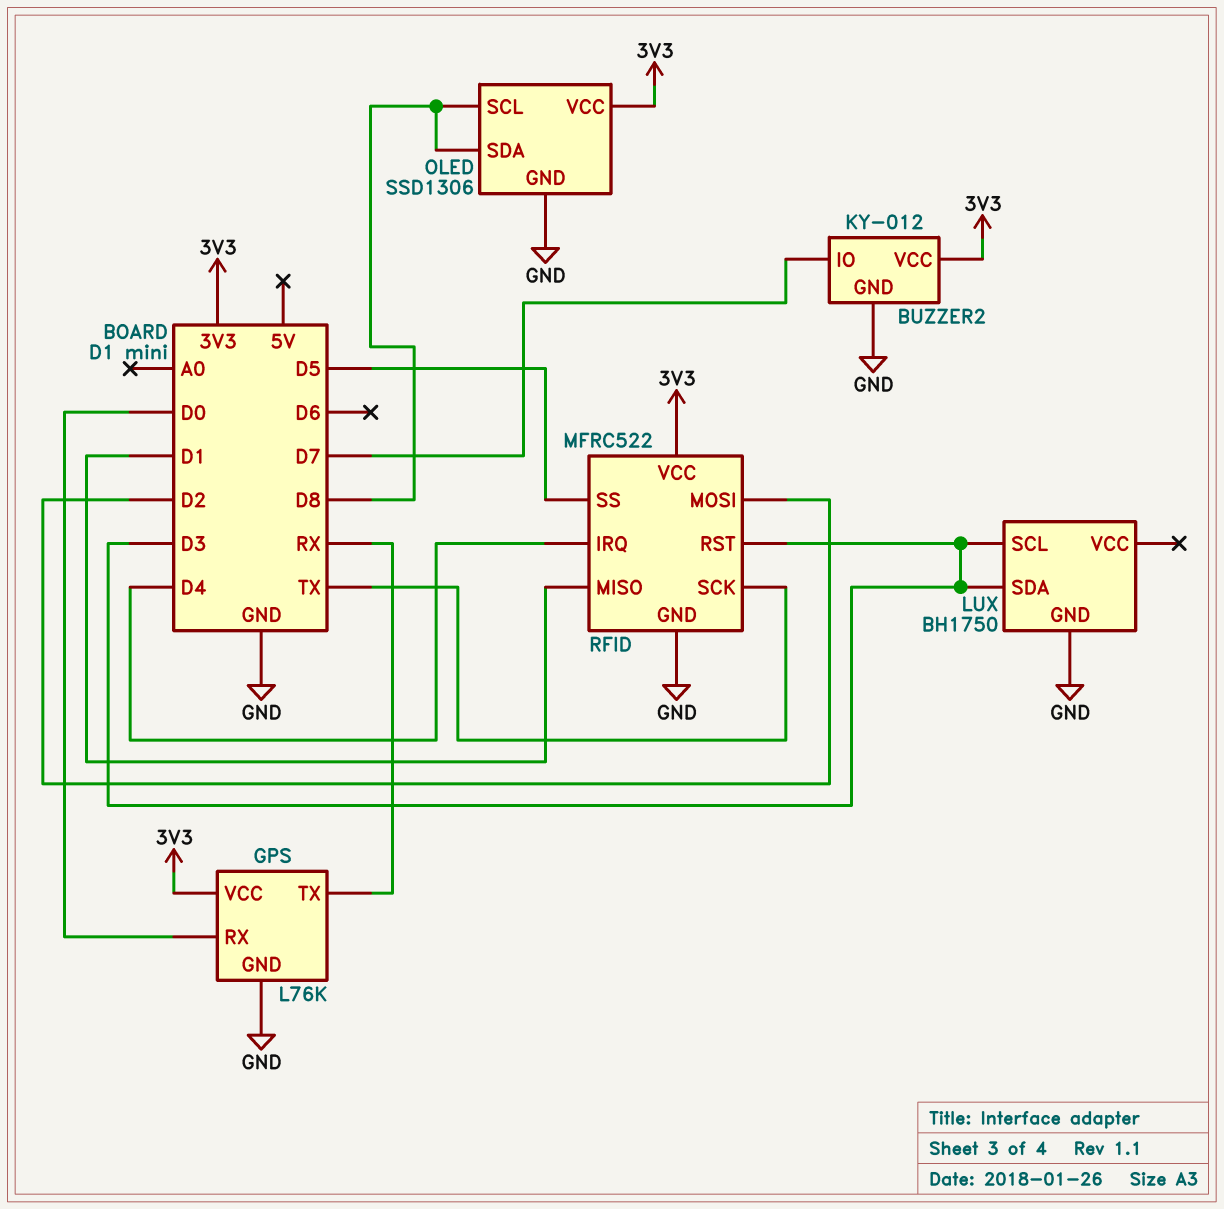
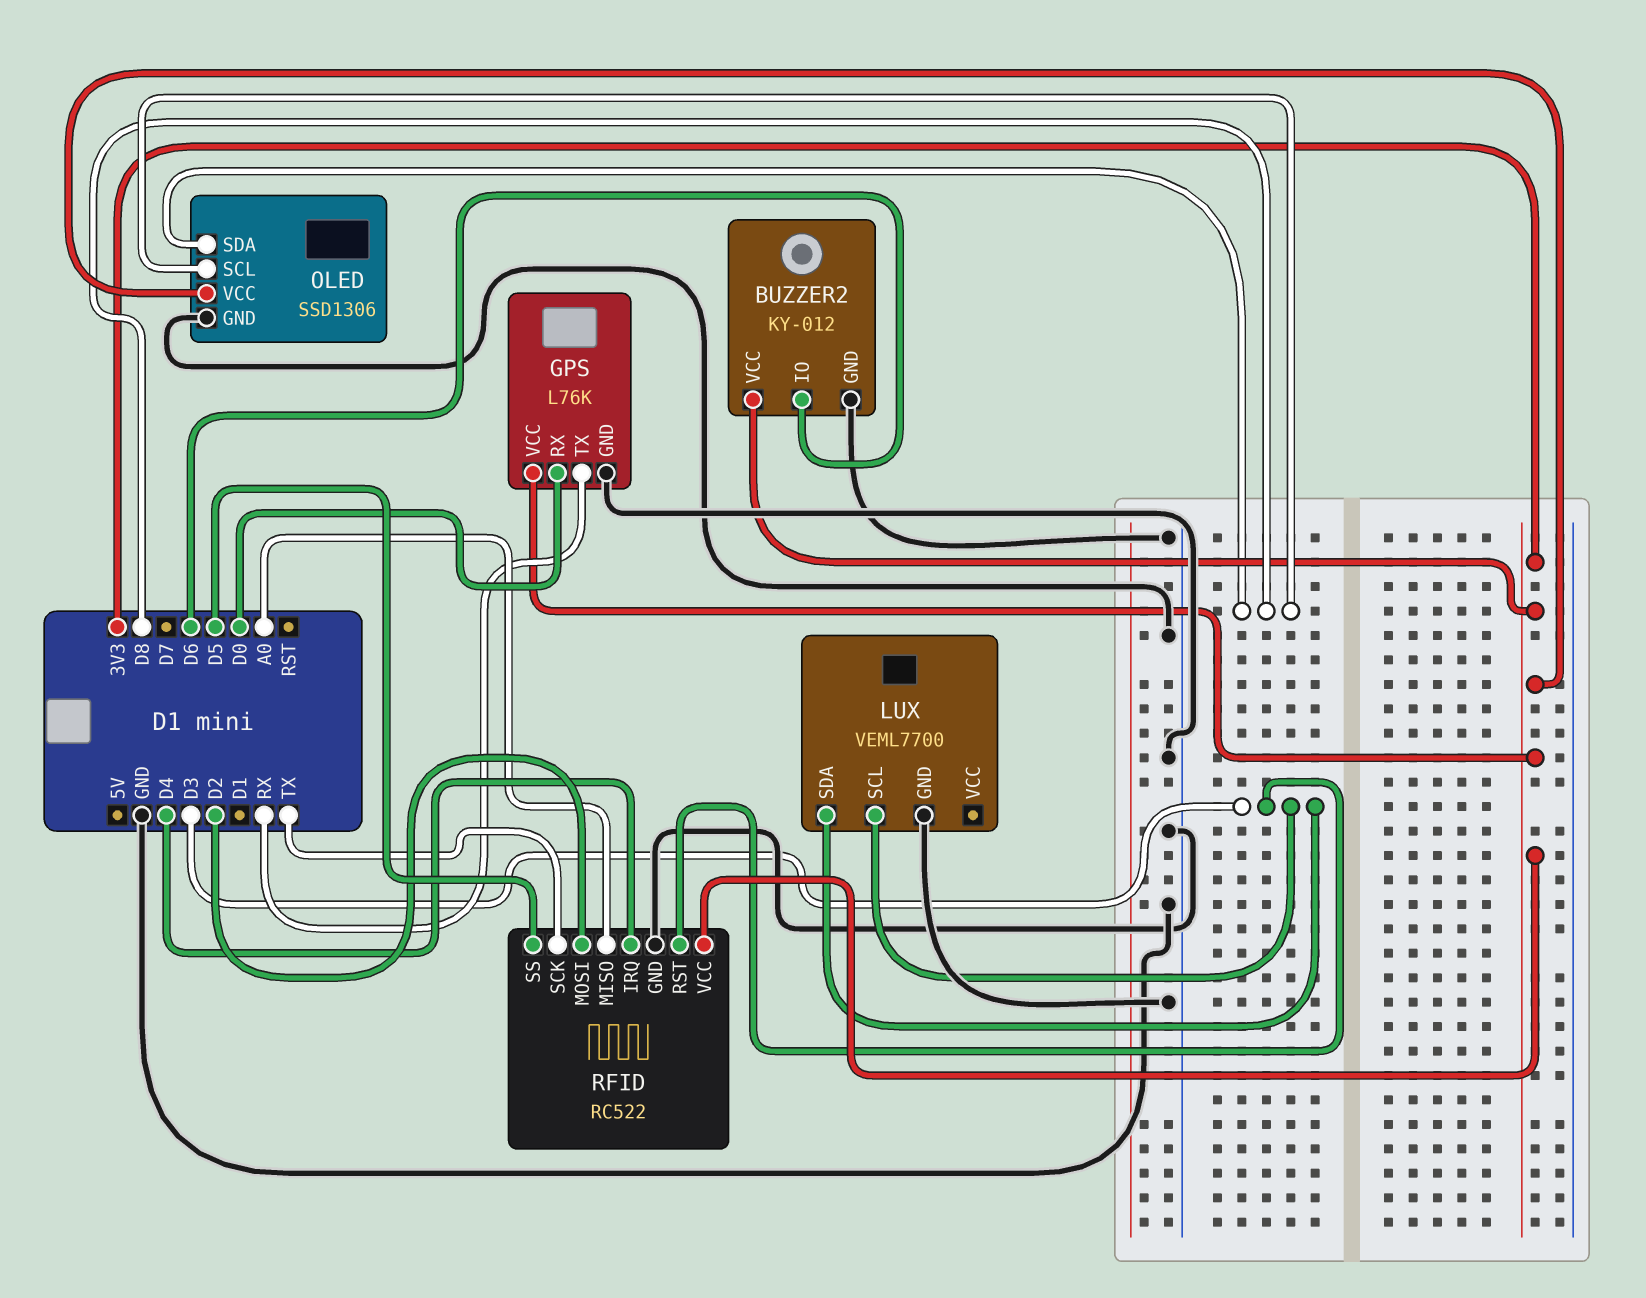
BUZZER2 pin IO: D7 -> D6
LUX: BH1750 -> VEML7700
RFID: MFRC522 -> RC522
RFID pin MISO: D1 -> A0

